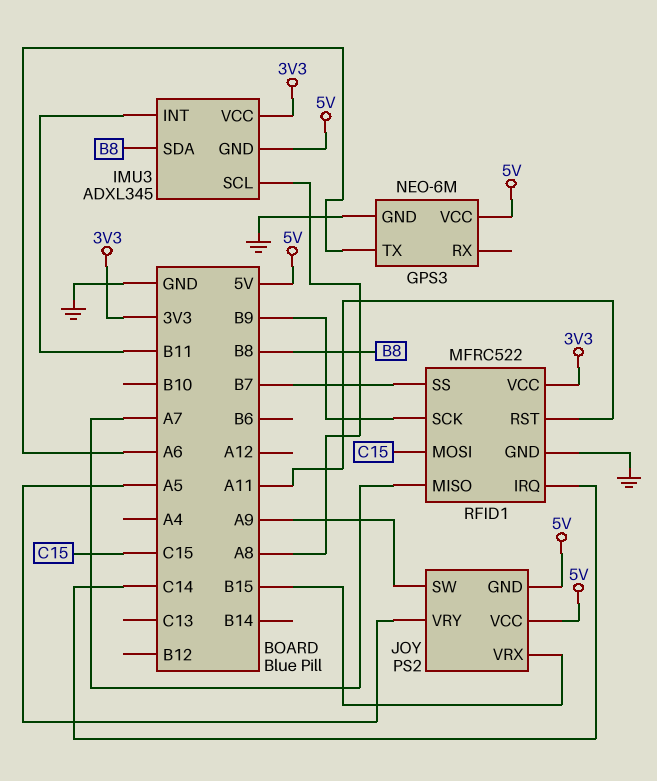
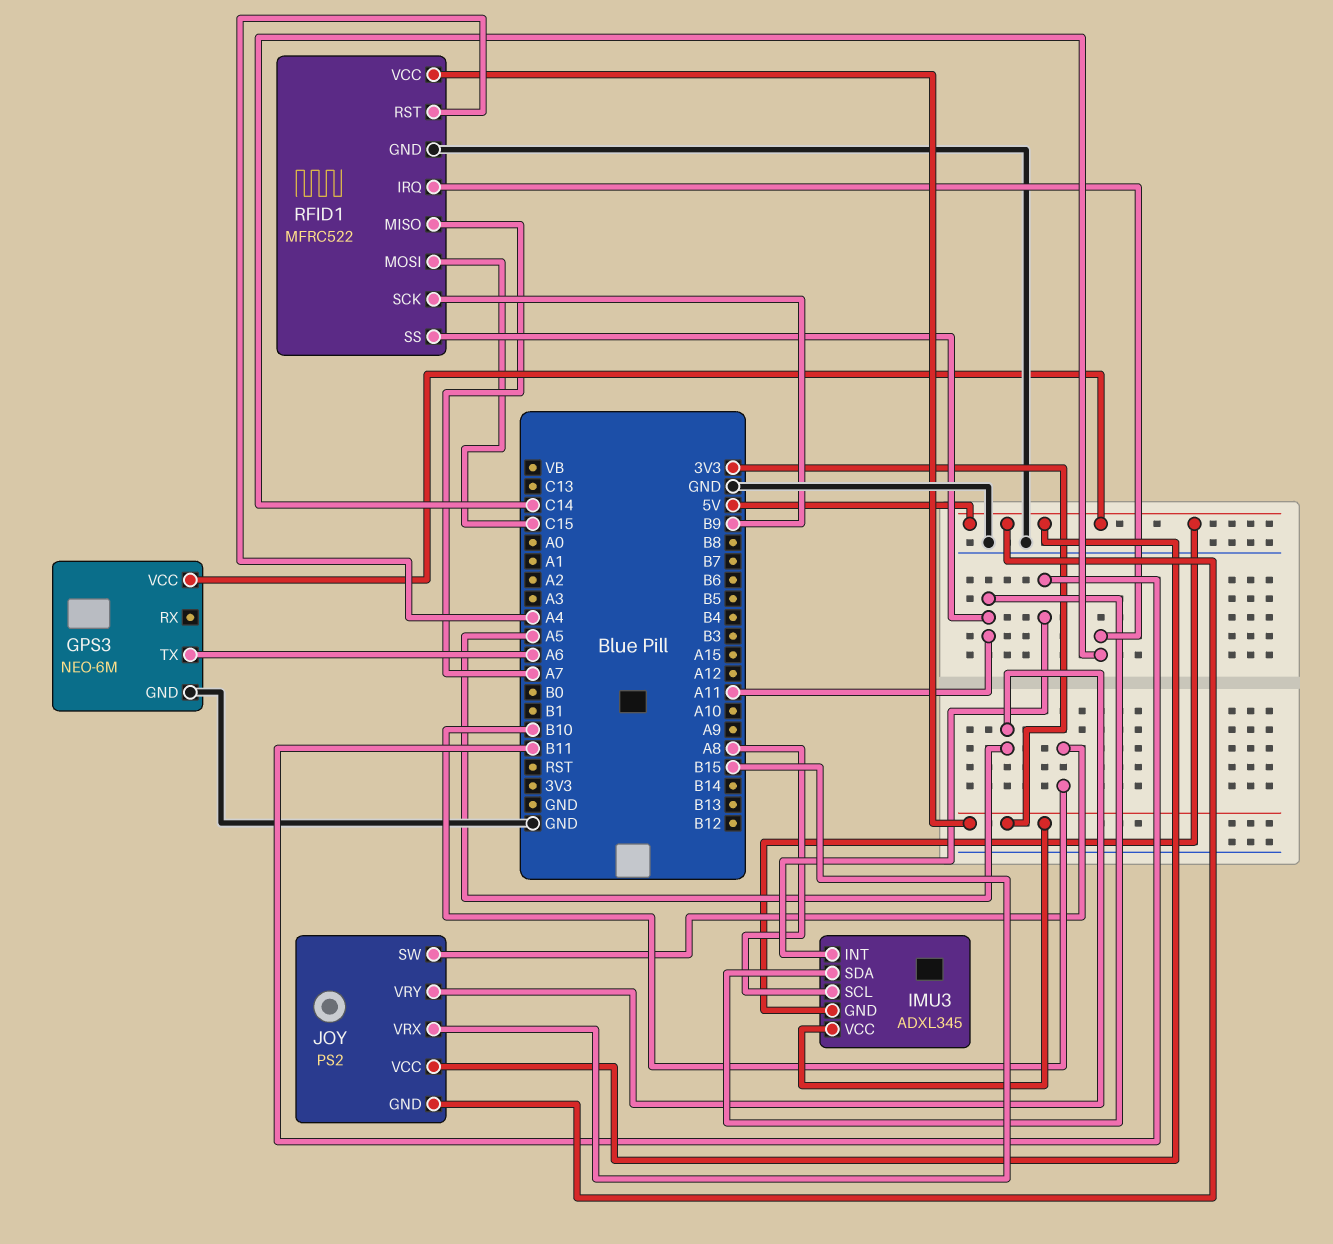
IMU3 pin SDA: B8 -> A11
JOY pin SW: A9 -> B10
RFID1 pin RST: A11 -> A4
RFID1 pin SS: B7 -> A11

